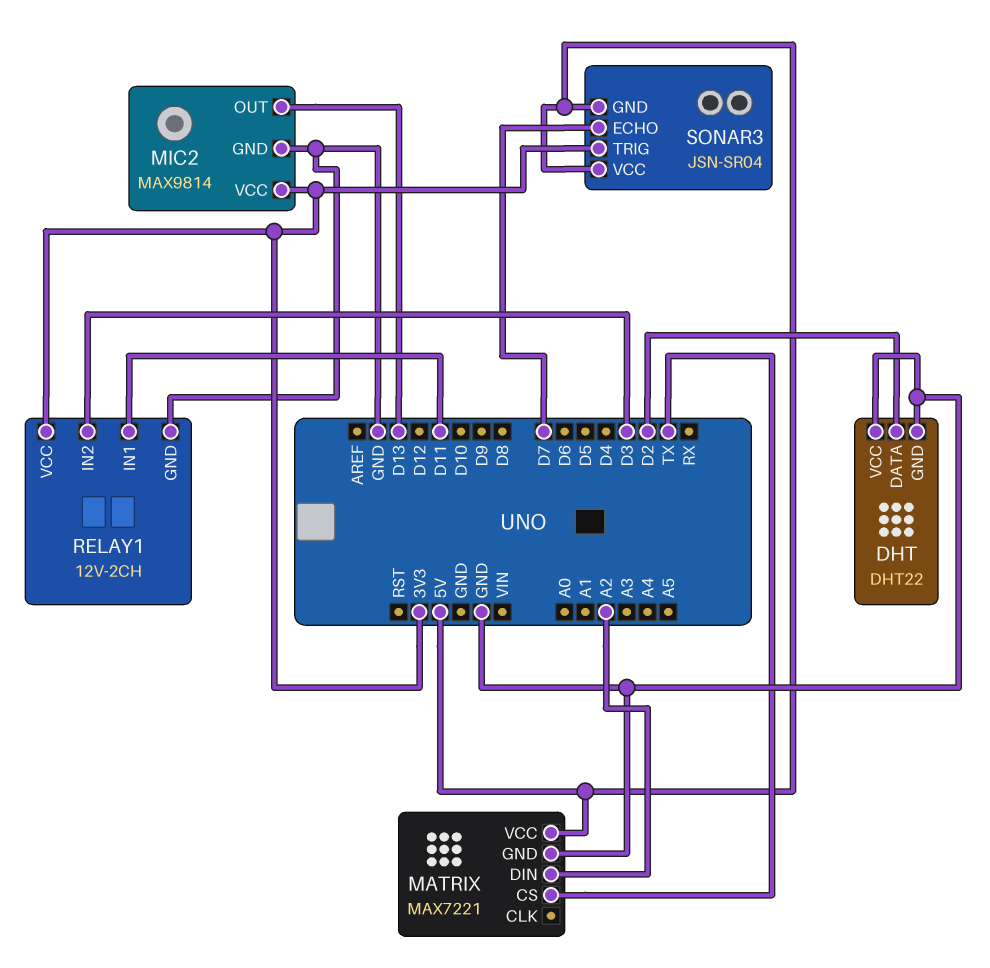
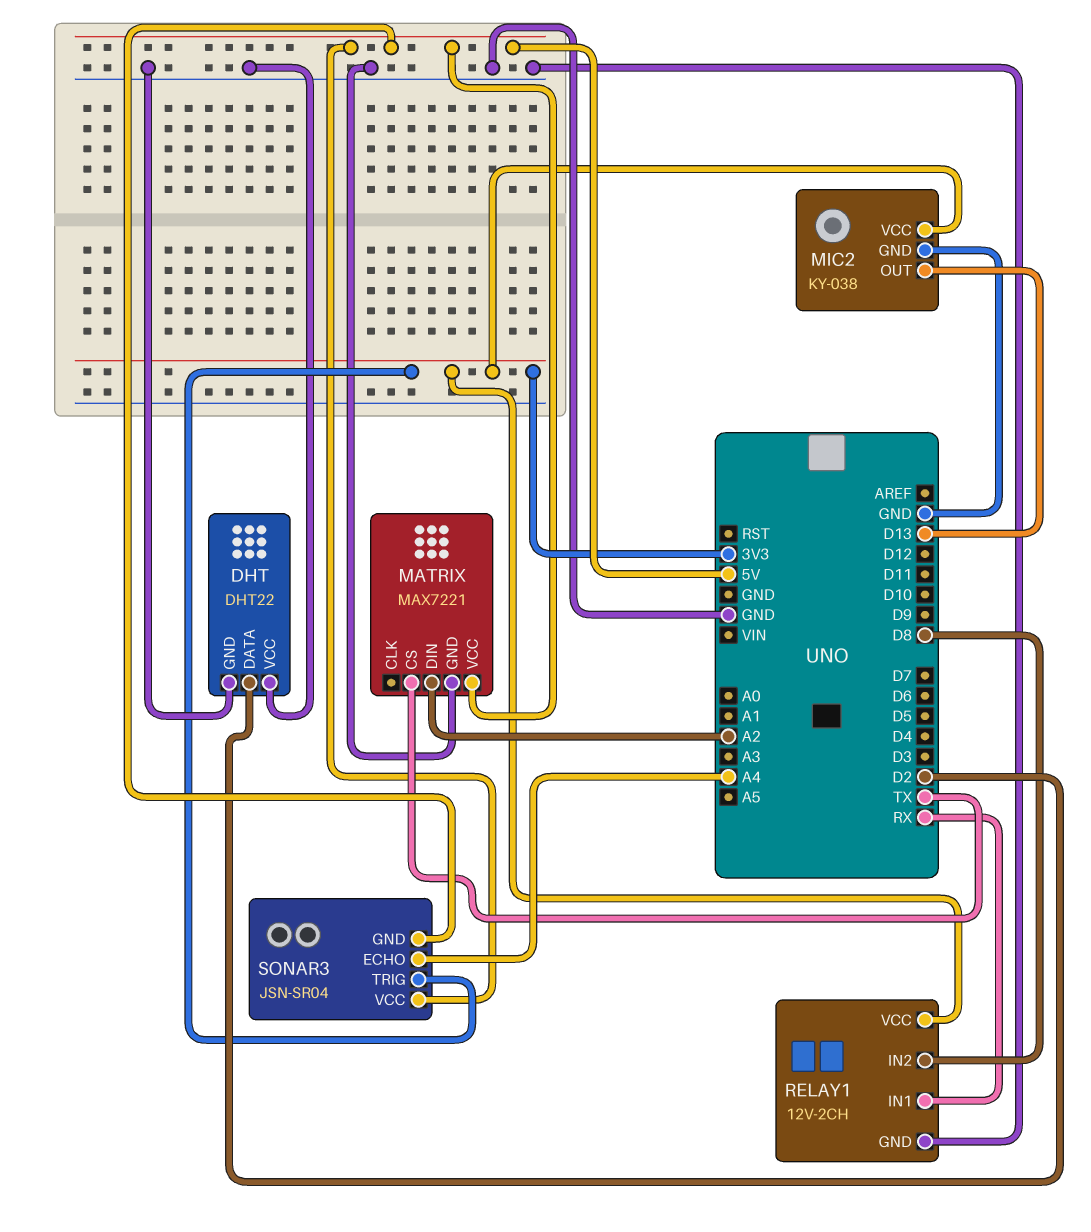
MIC2: MAX9814 -> KY-038
RELAY1 pin IN1: D11 -> RX
RELAY1 pin IN2: D3 -> D8
SONAR3 pin ECHO: D7 -> A4

